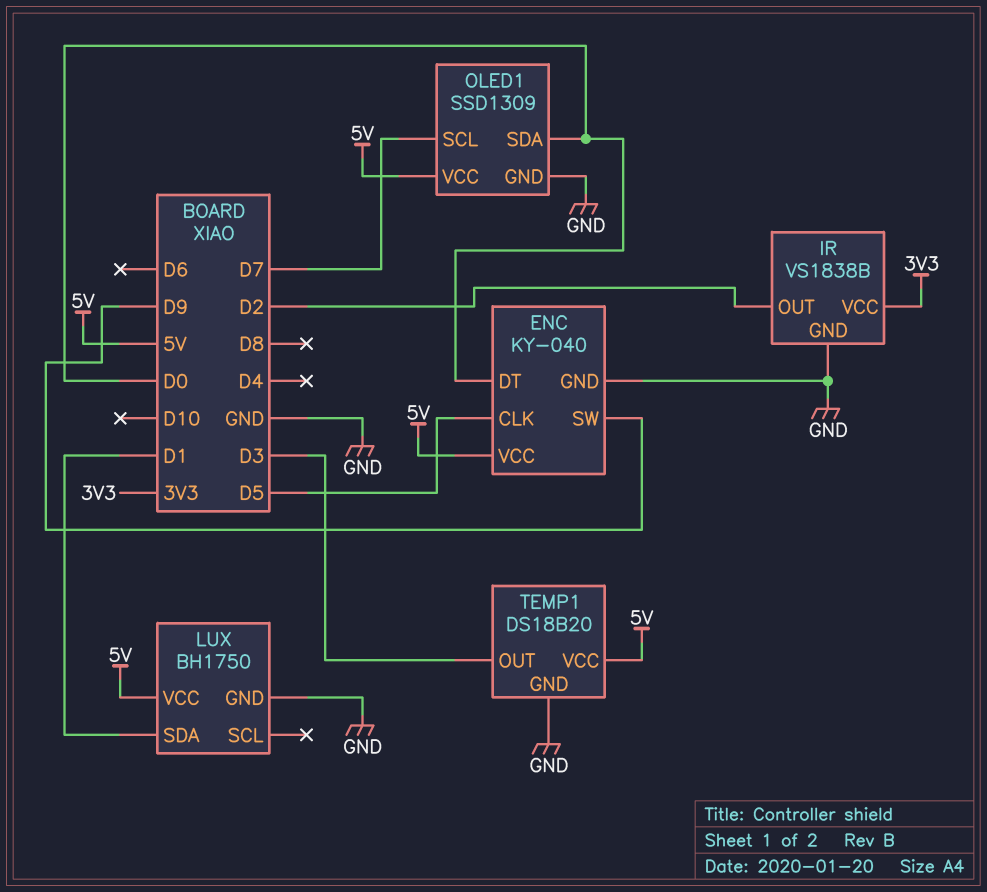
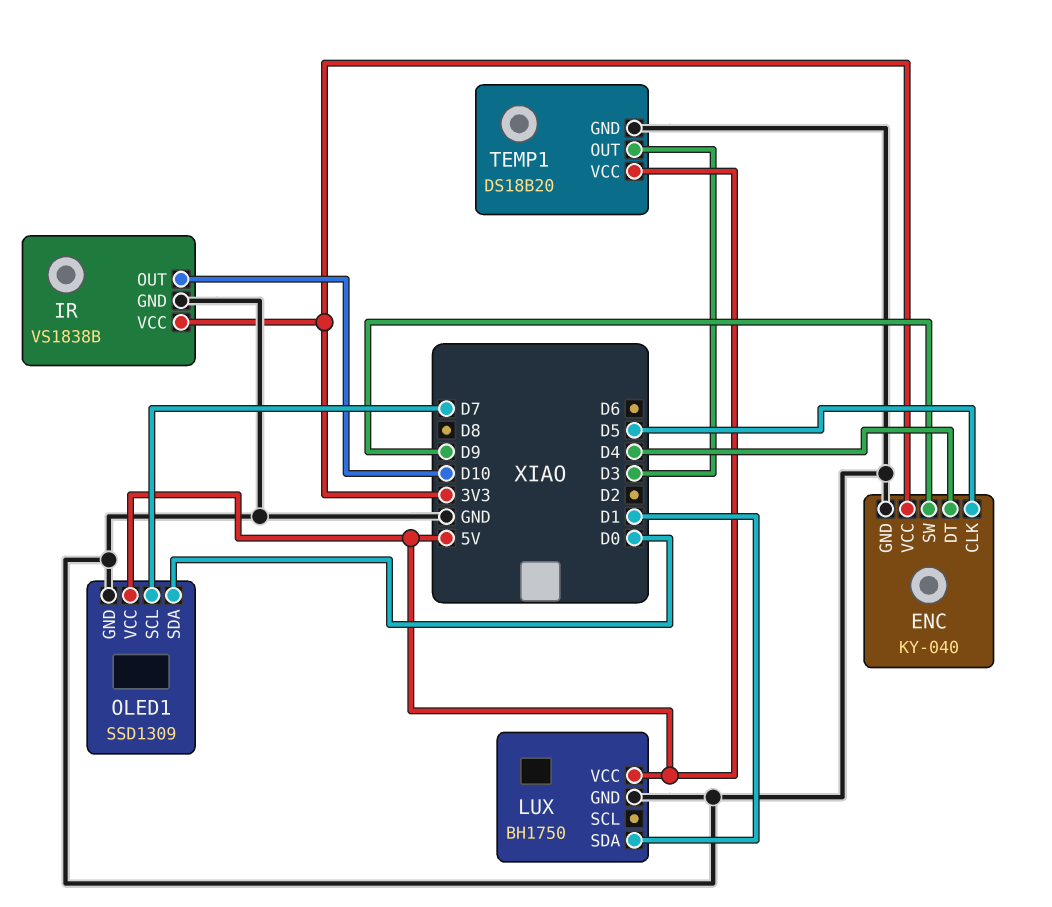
ENC pin DT: D0 -> D4
ENC pin VCC: 5V -> 3V3
IR pin OUT: D2 -> D10

